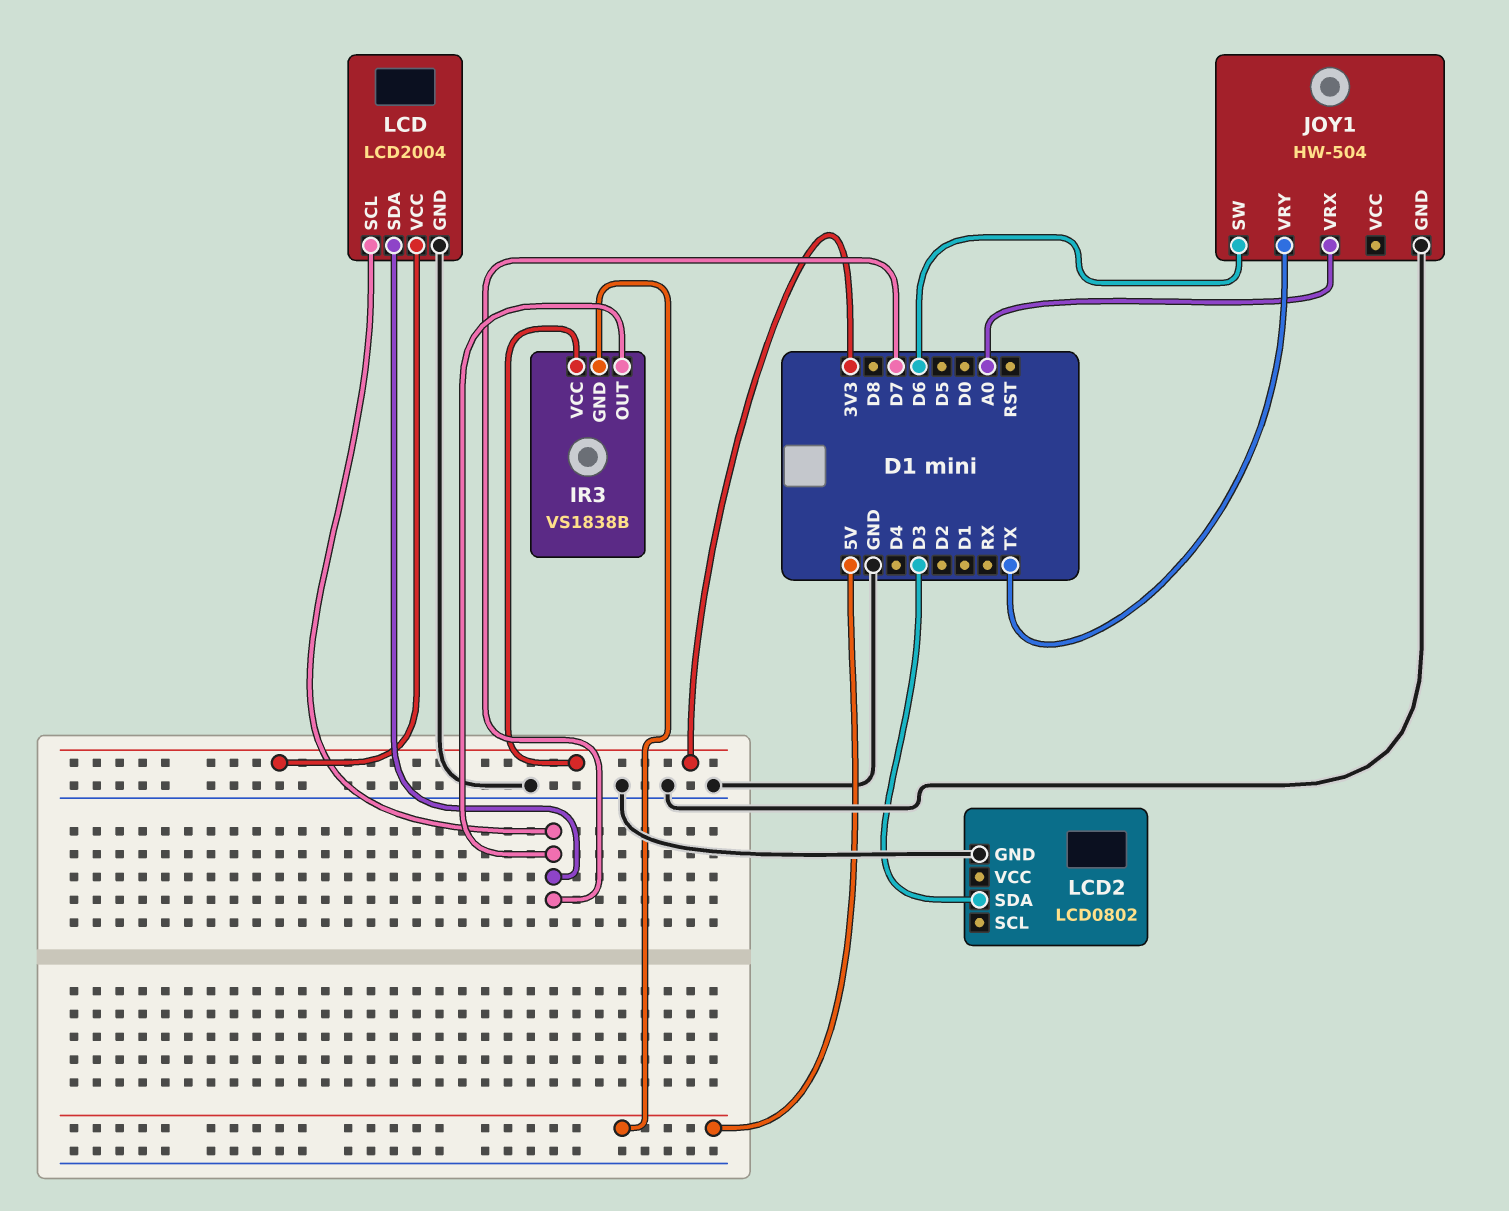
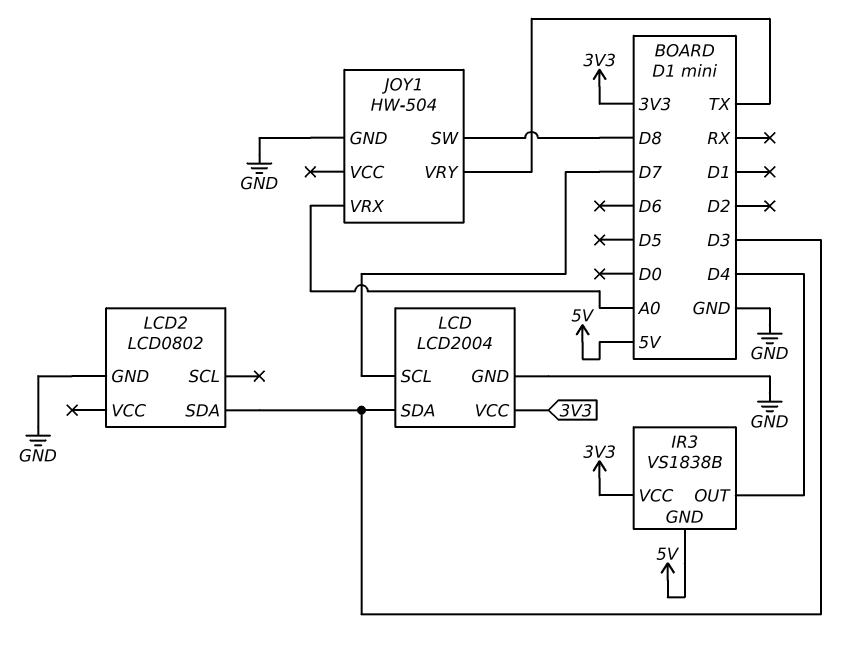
IR3 pin OUT: D7 -> D4
JOY1 pin SW: D6 -> D8
LCD pin SDA: D7 -> D3

